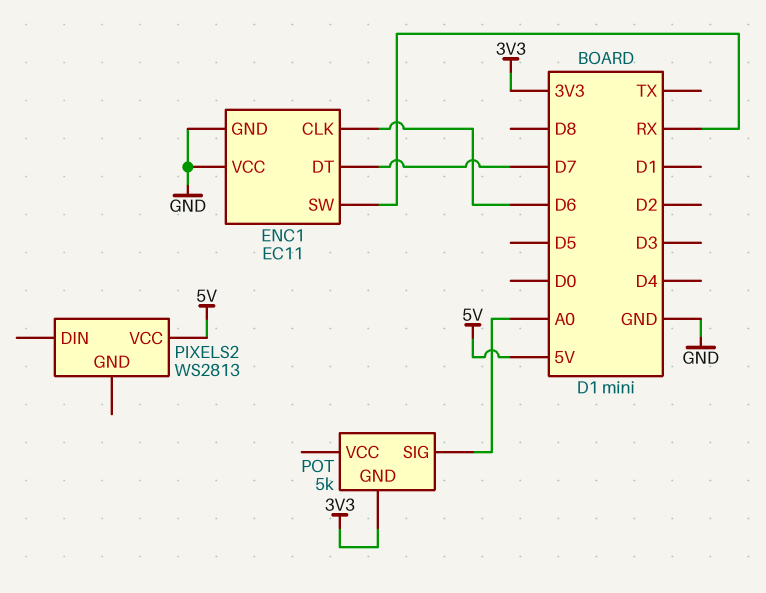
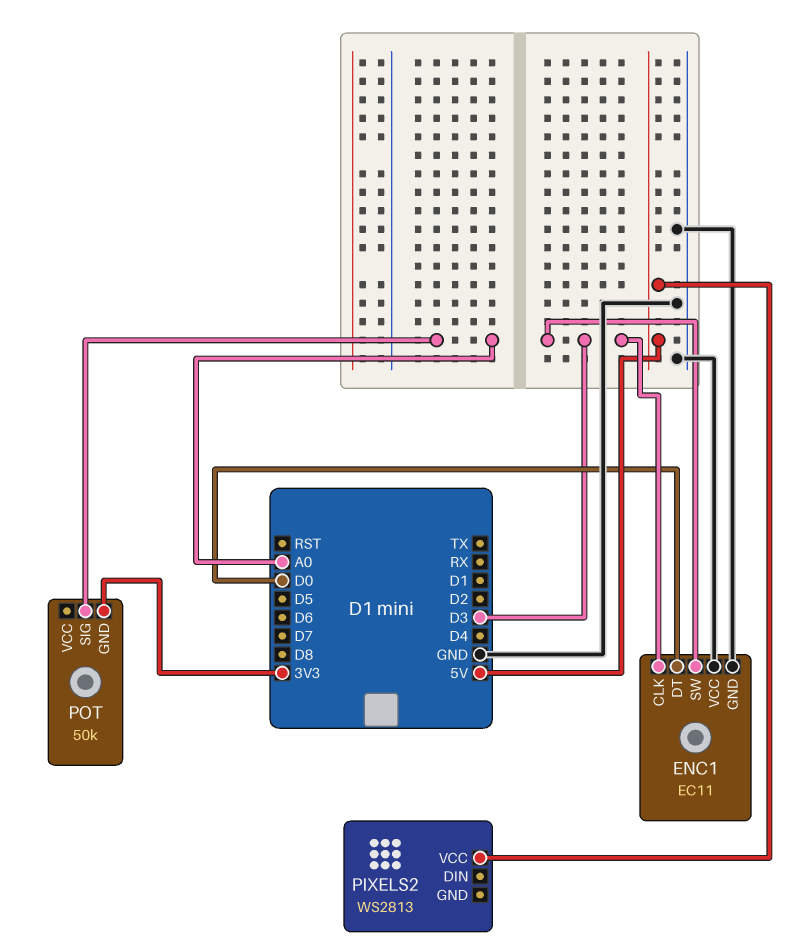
ENC1 pin CLK: D6 -> D3
ENC1 pin DT: D7 -> D0
ENC1 pin SW: RX -> D3
POT: 5k -> 50k

